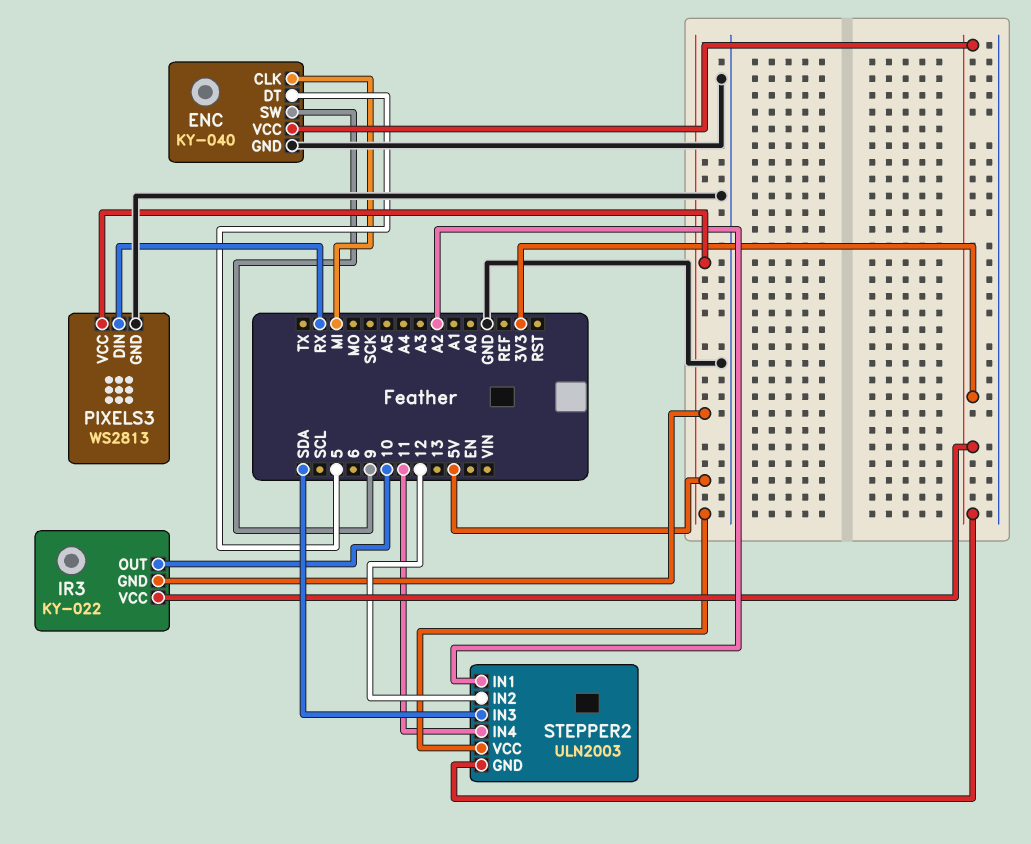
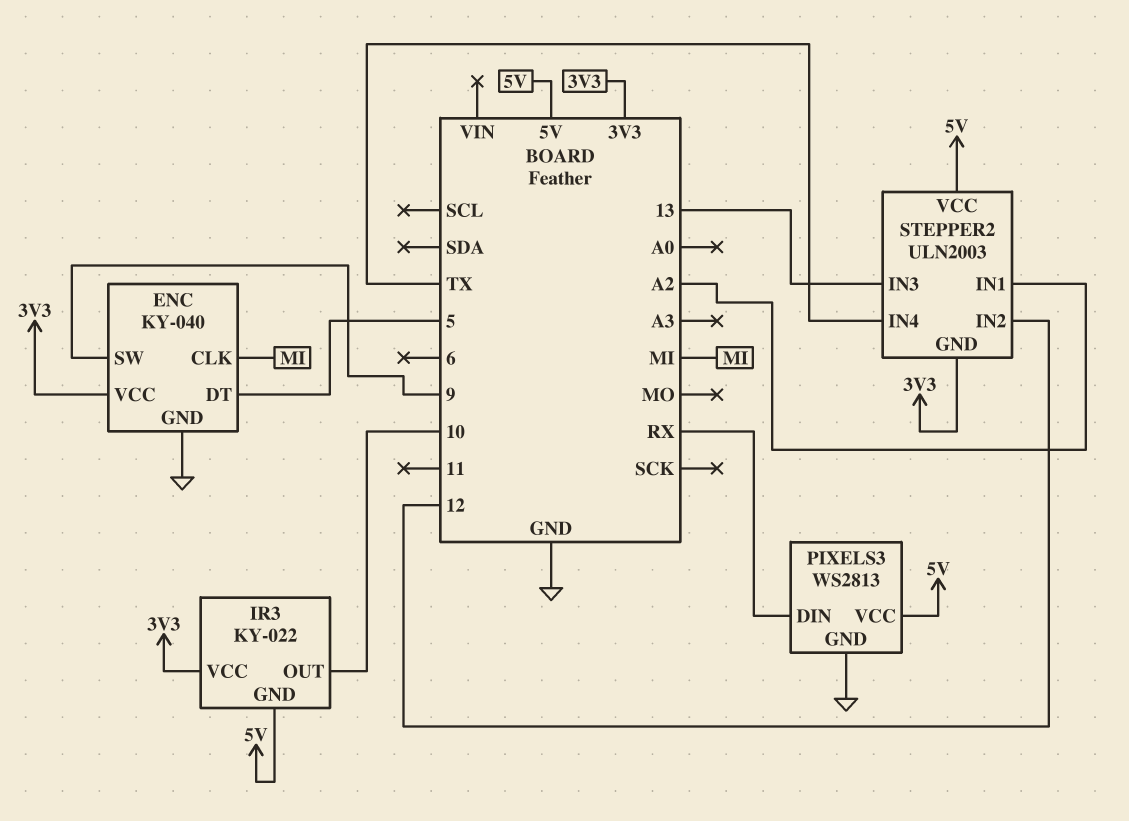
STEPPER2 pin IN3: SDA -> 13
STEPPER2 pin IN4: 11 -> TX

